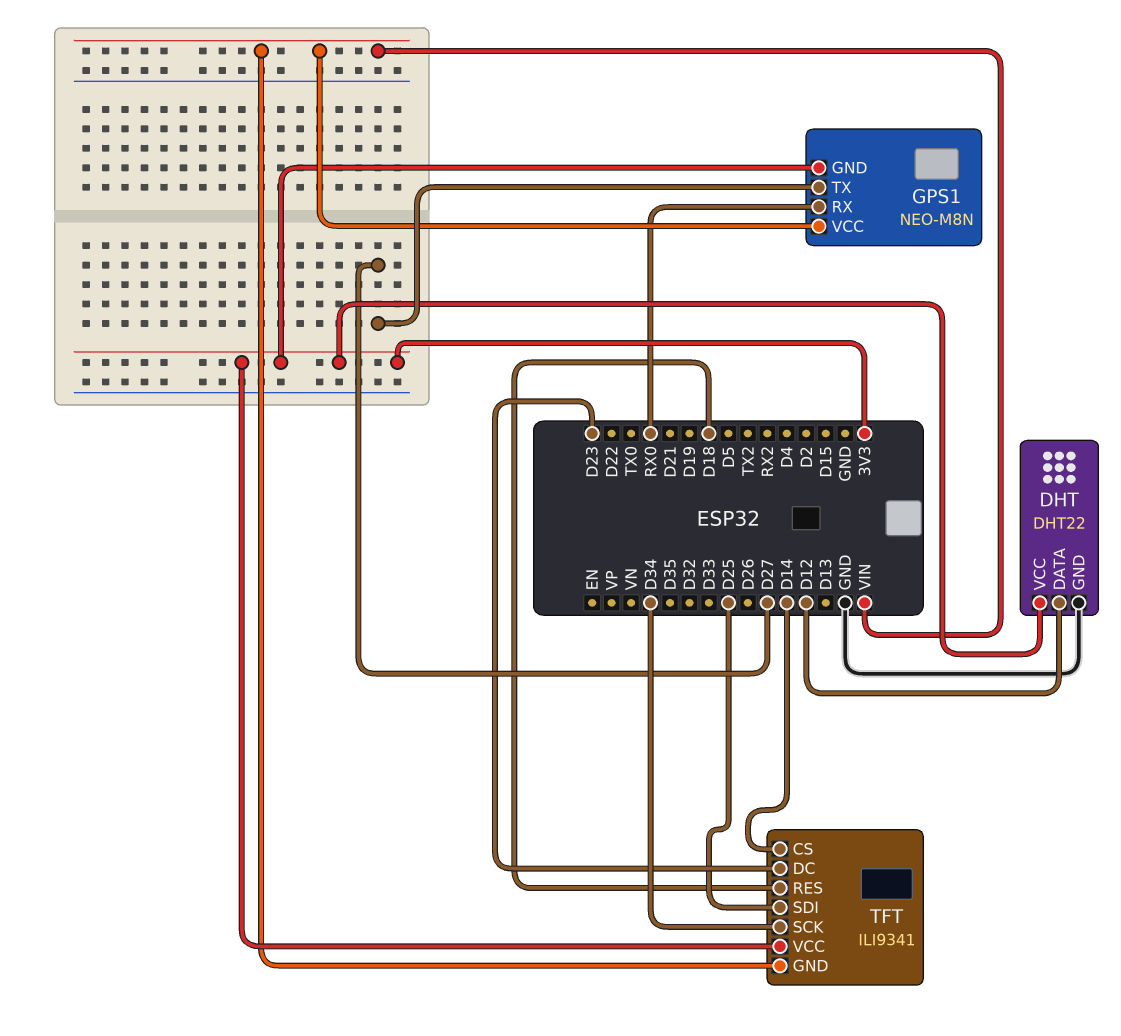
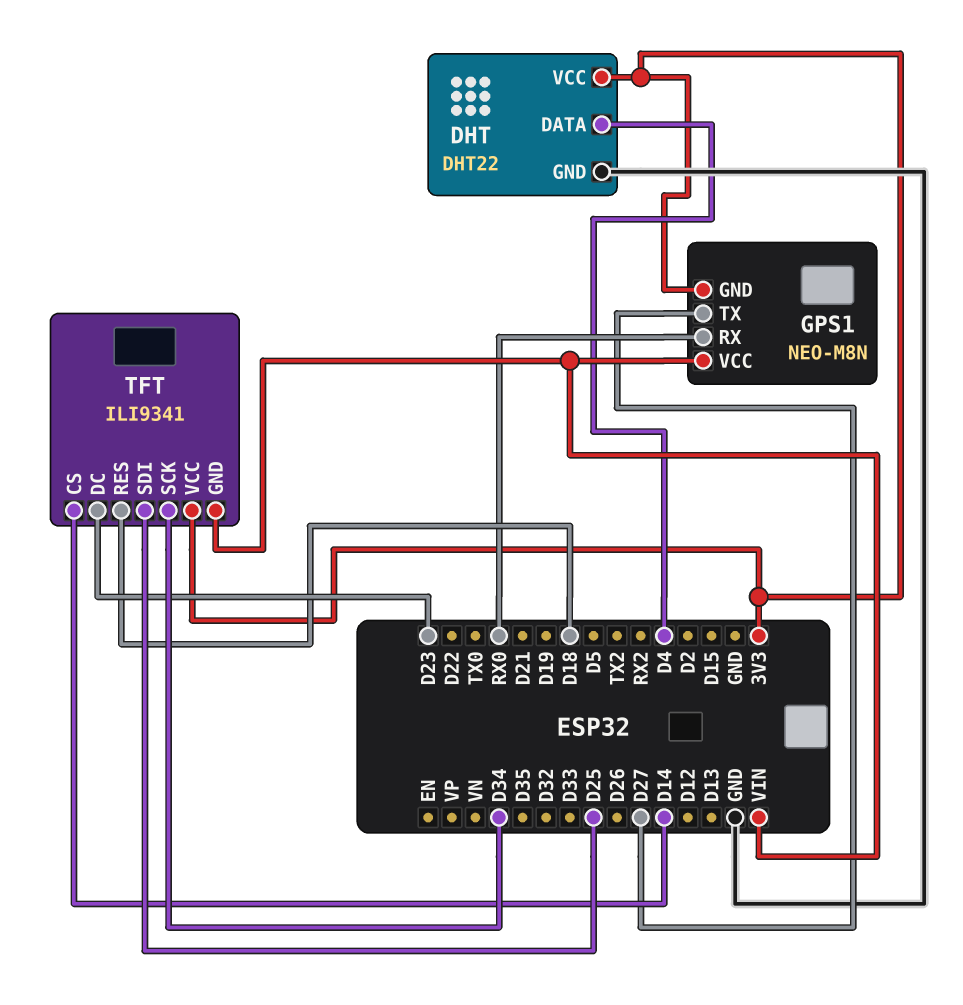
DHT pin DATA: D12 -> D4

